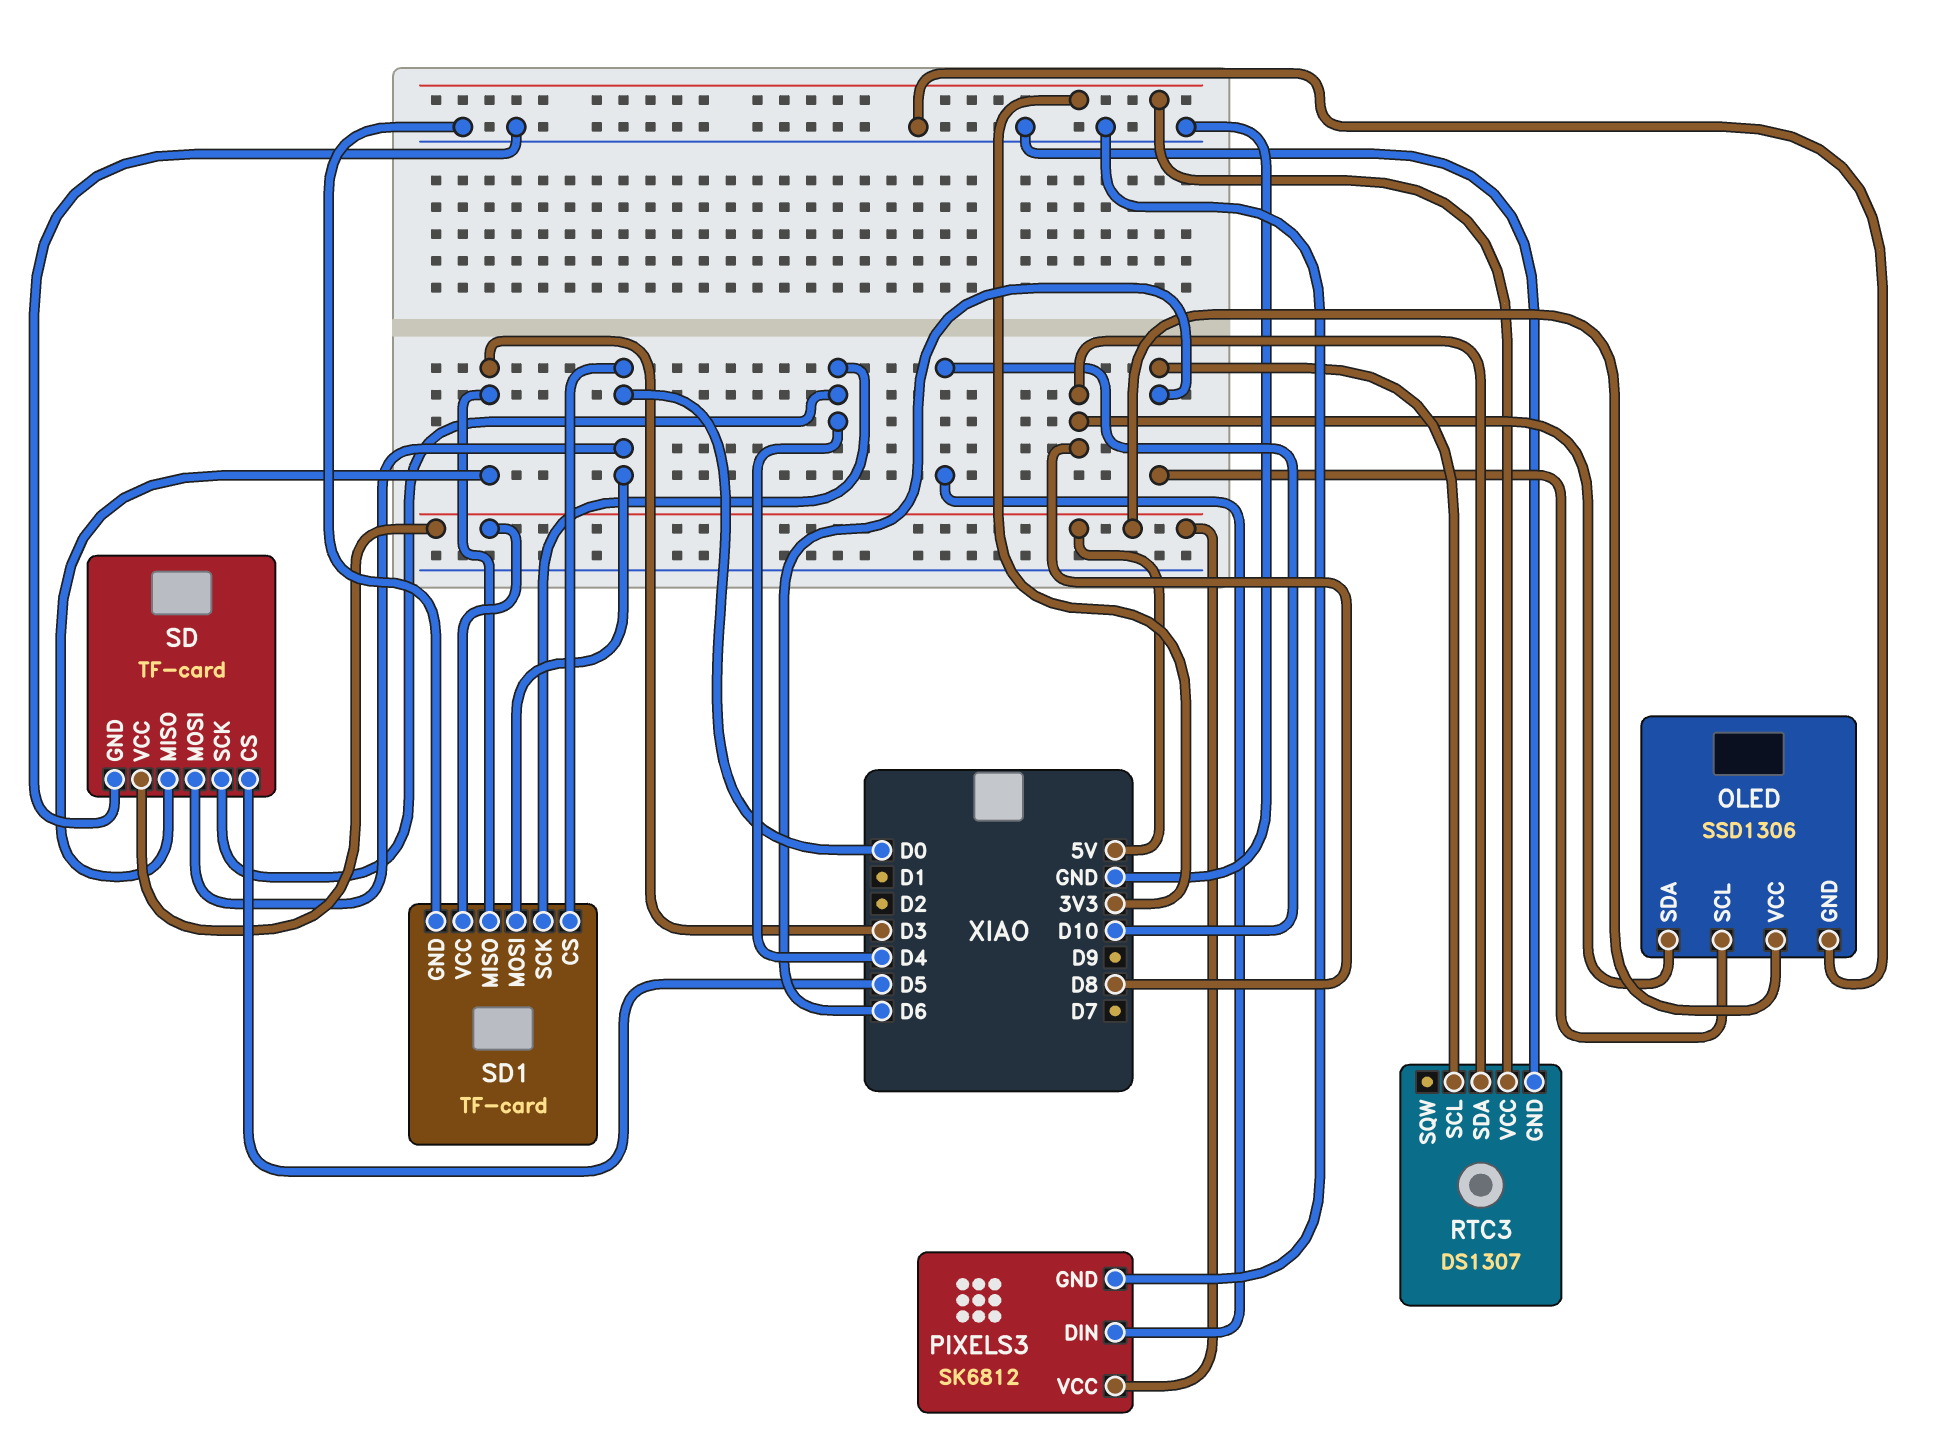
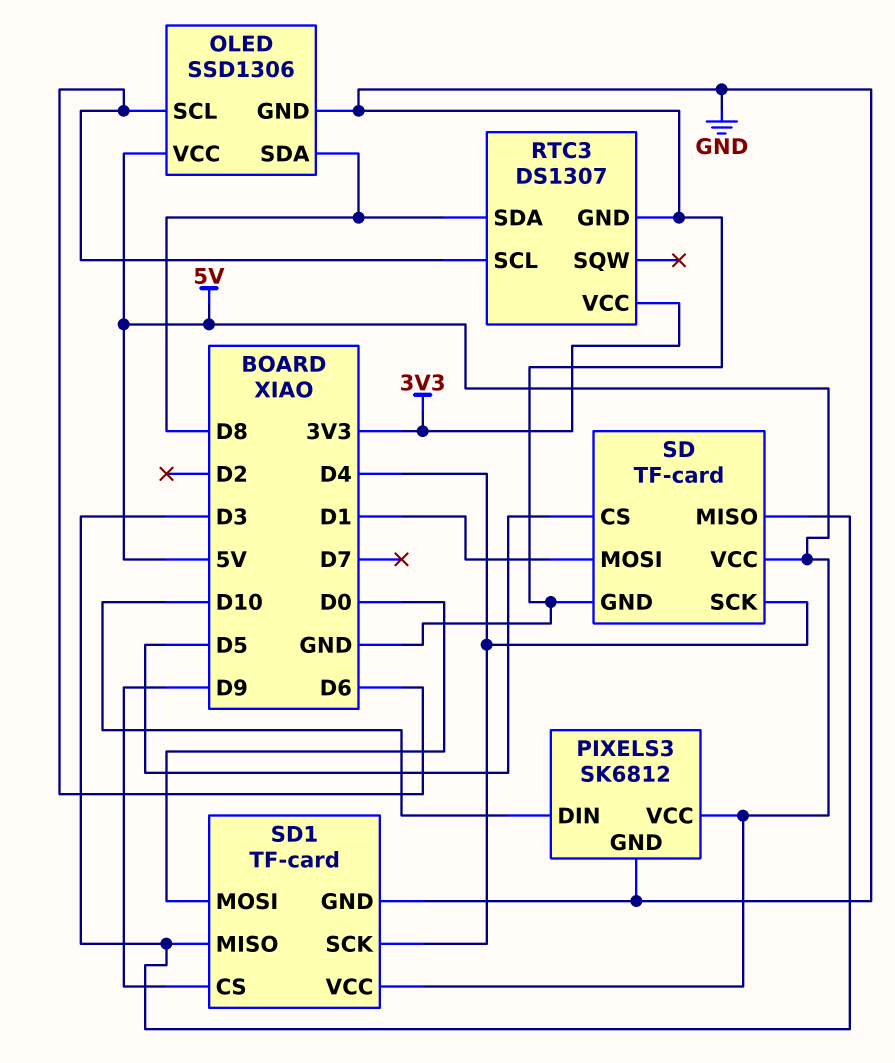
SD pin MOSI: D0 -> D1
SD1 pin CS: D0 -> D9

